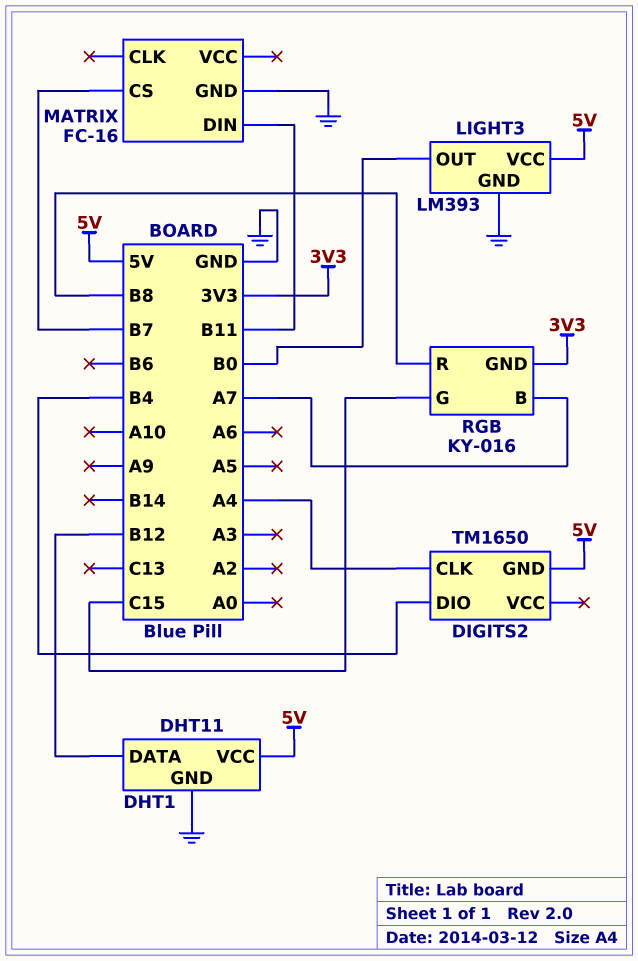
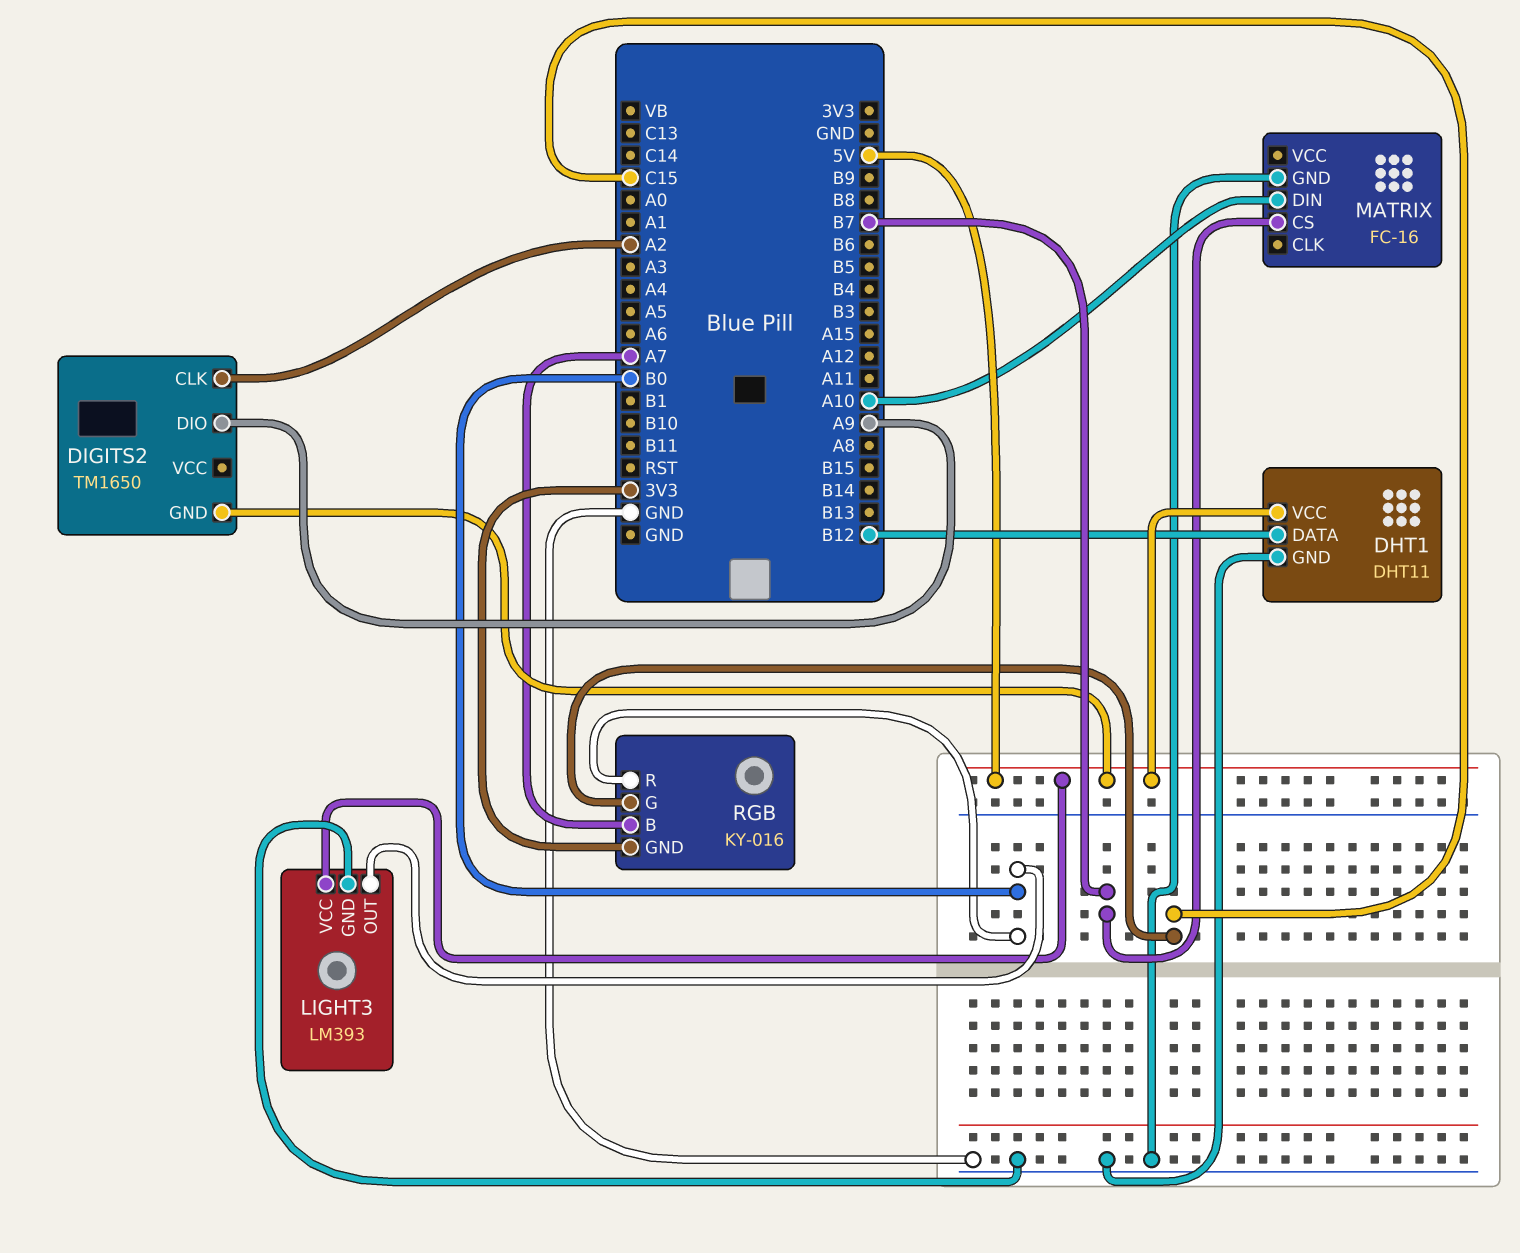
DIGITS2 pin CLK: A4 -> A2
DIGITS2 pin DIO: B4 -> A9
MATRIX pin DIN: B11 -> A10
RGB pin R: B8 -> B0

